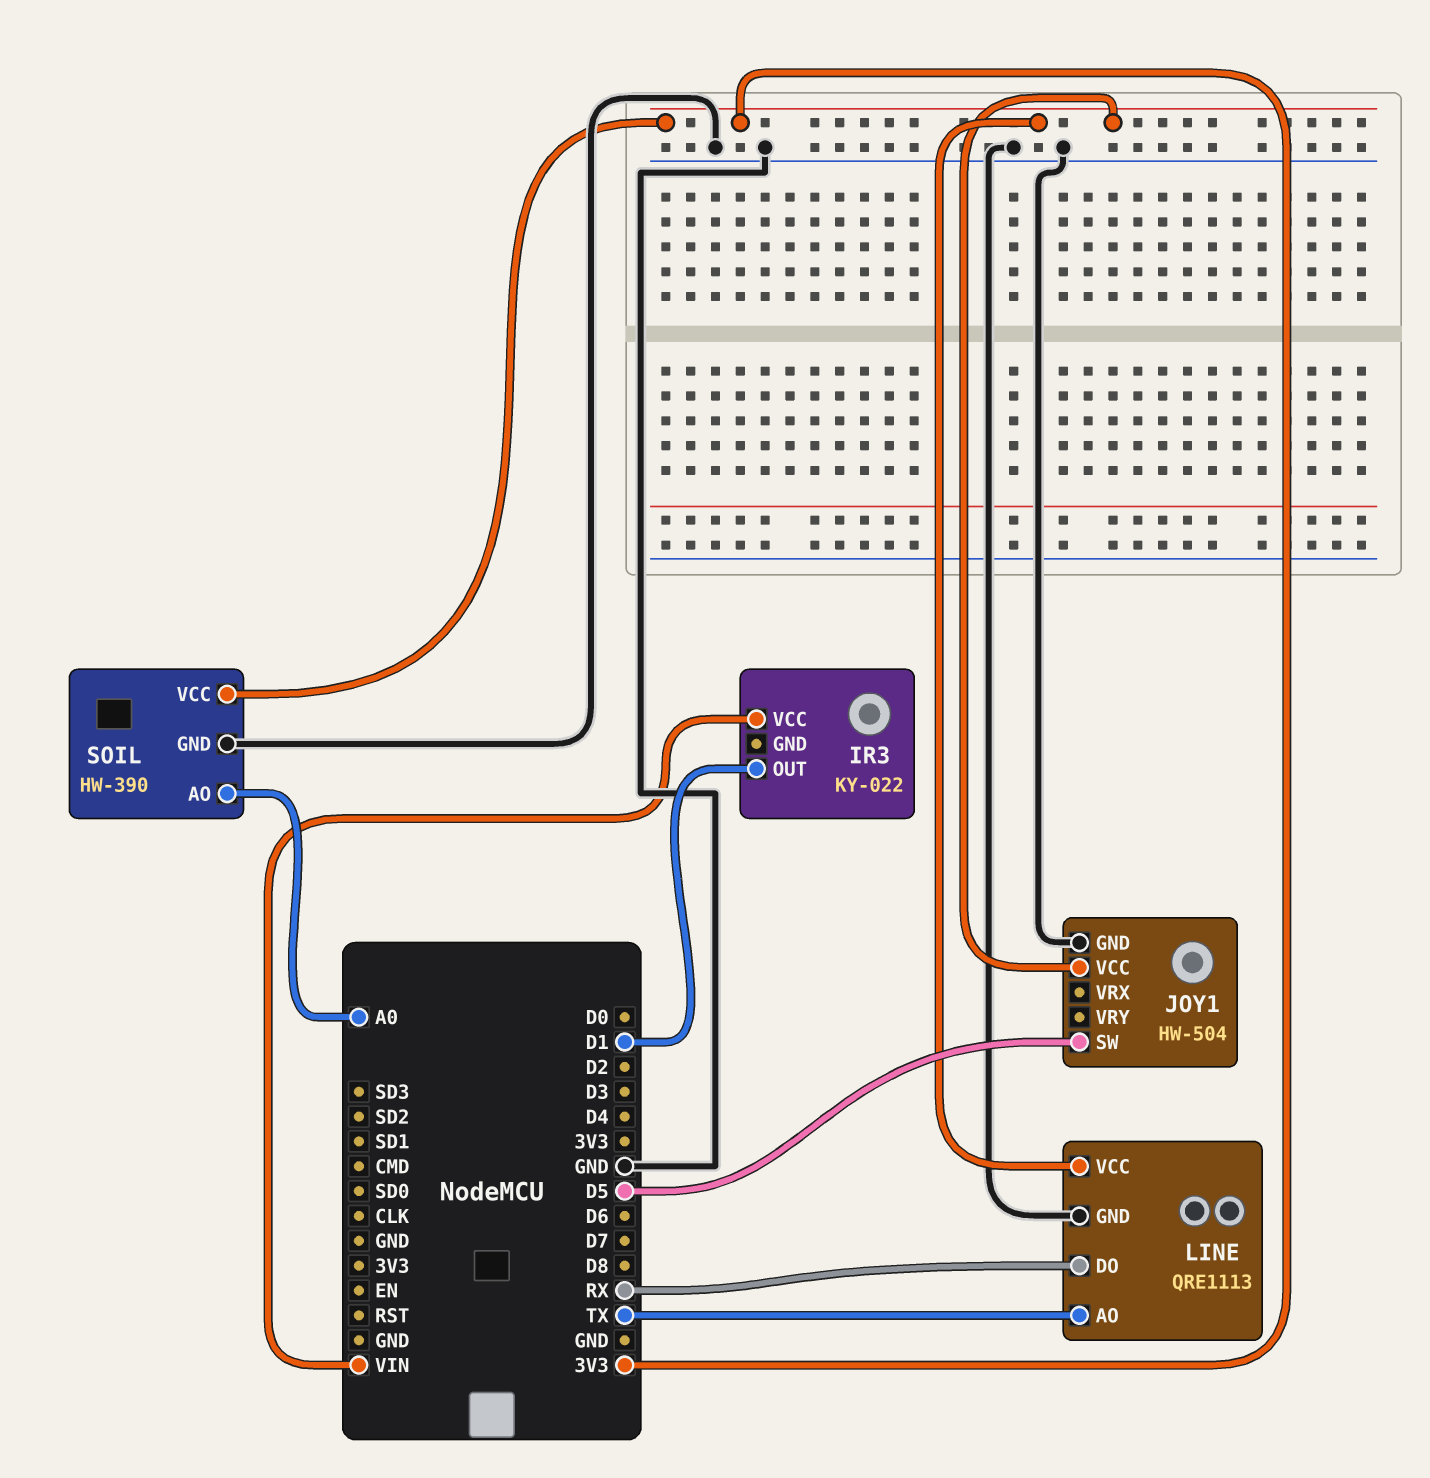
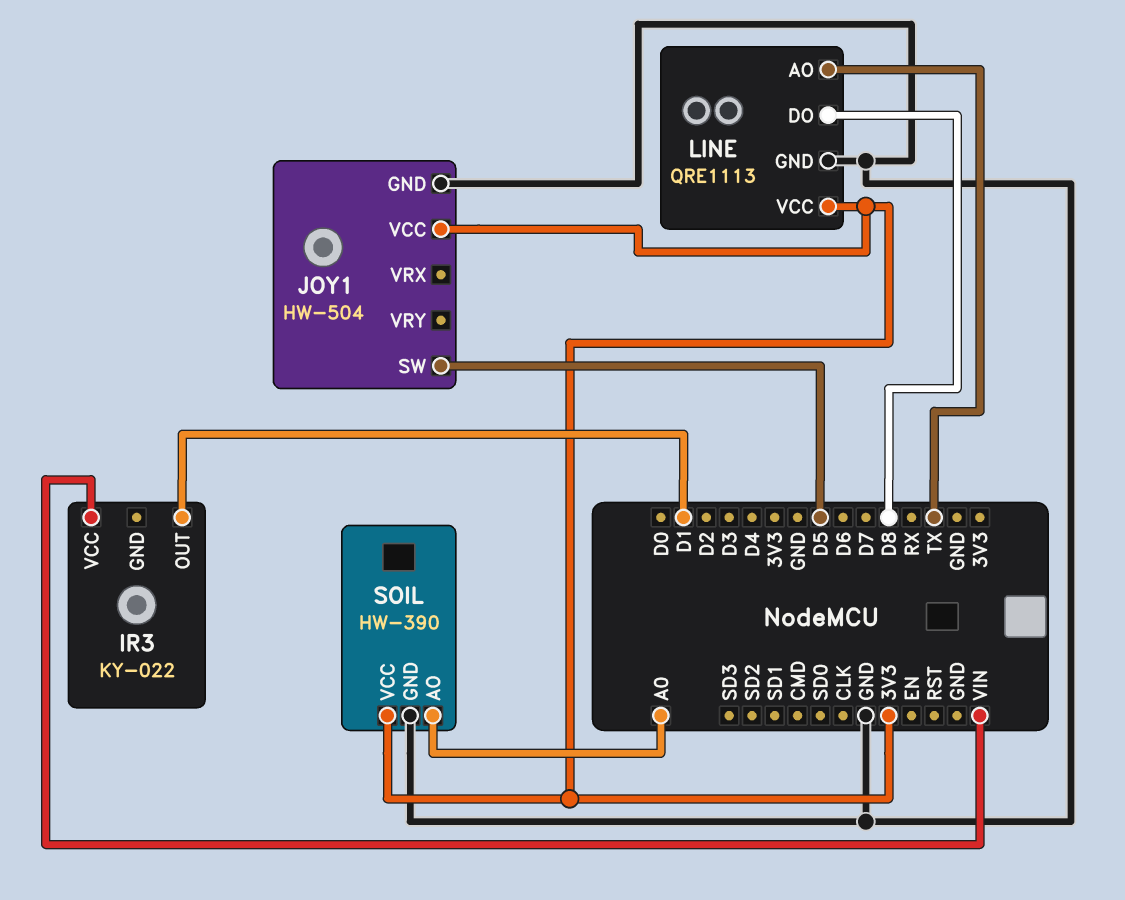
LINE pin DO: RX -> D8

